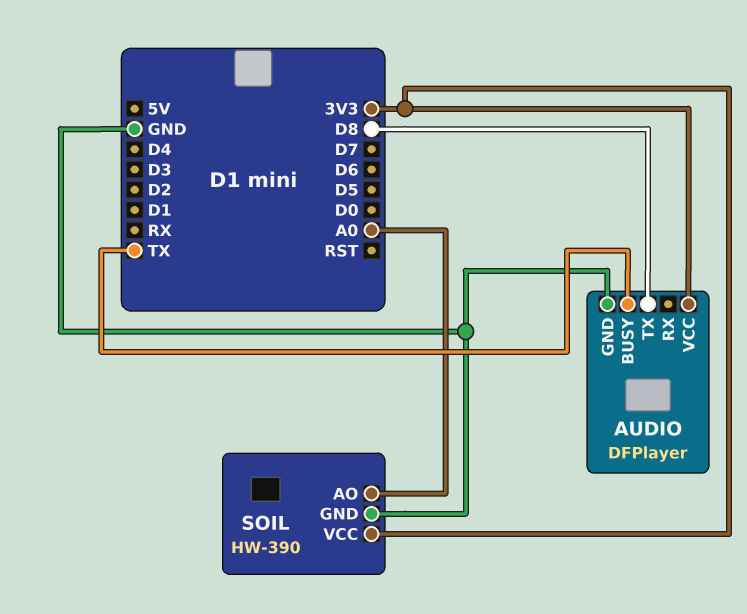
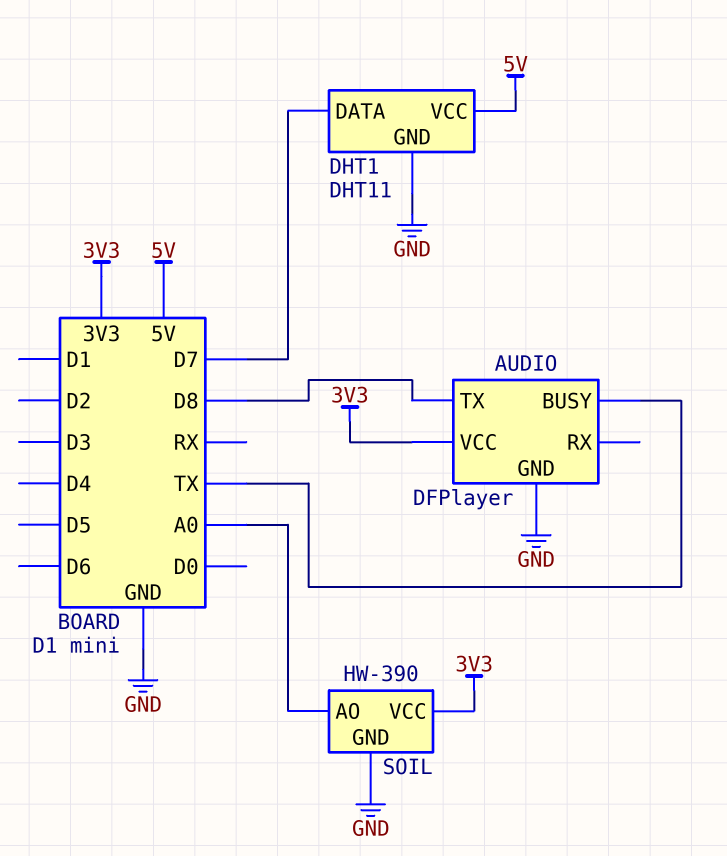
DHT1: none -> DHT11
DHT1 pin DATA: none -> D7
DHT1 pin GND: none -> GND
DHT1 pin VCC: none -> 5V

